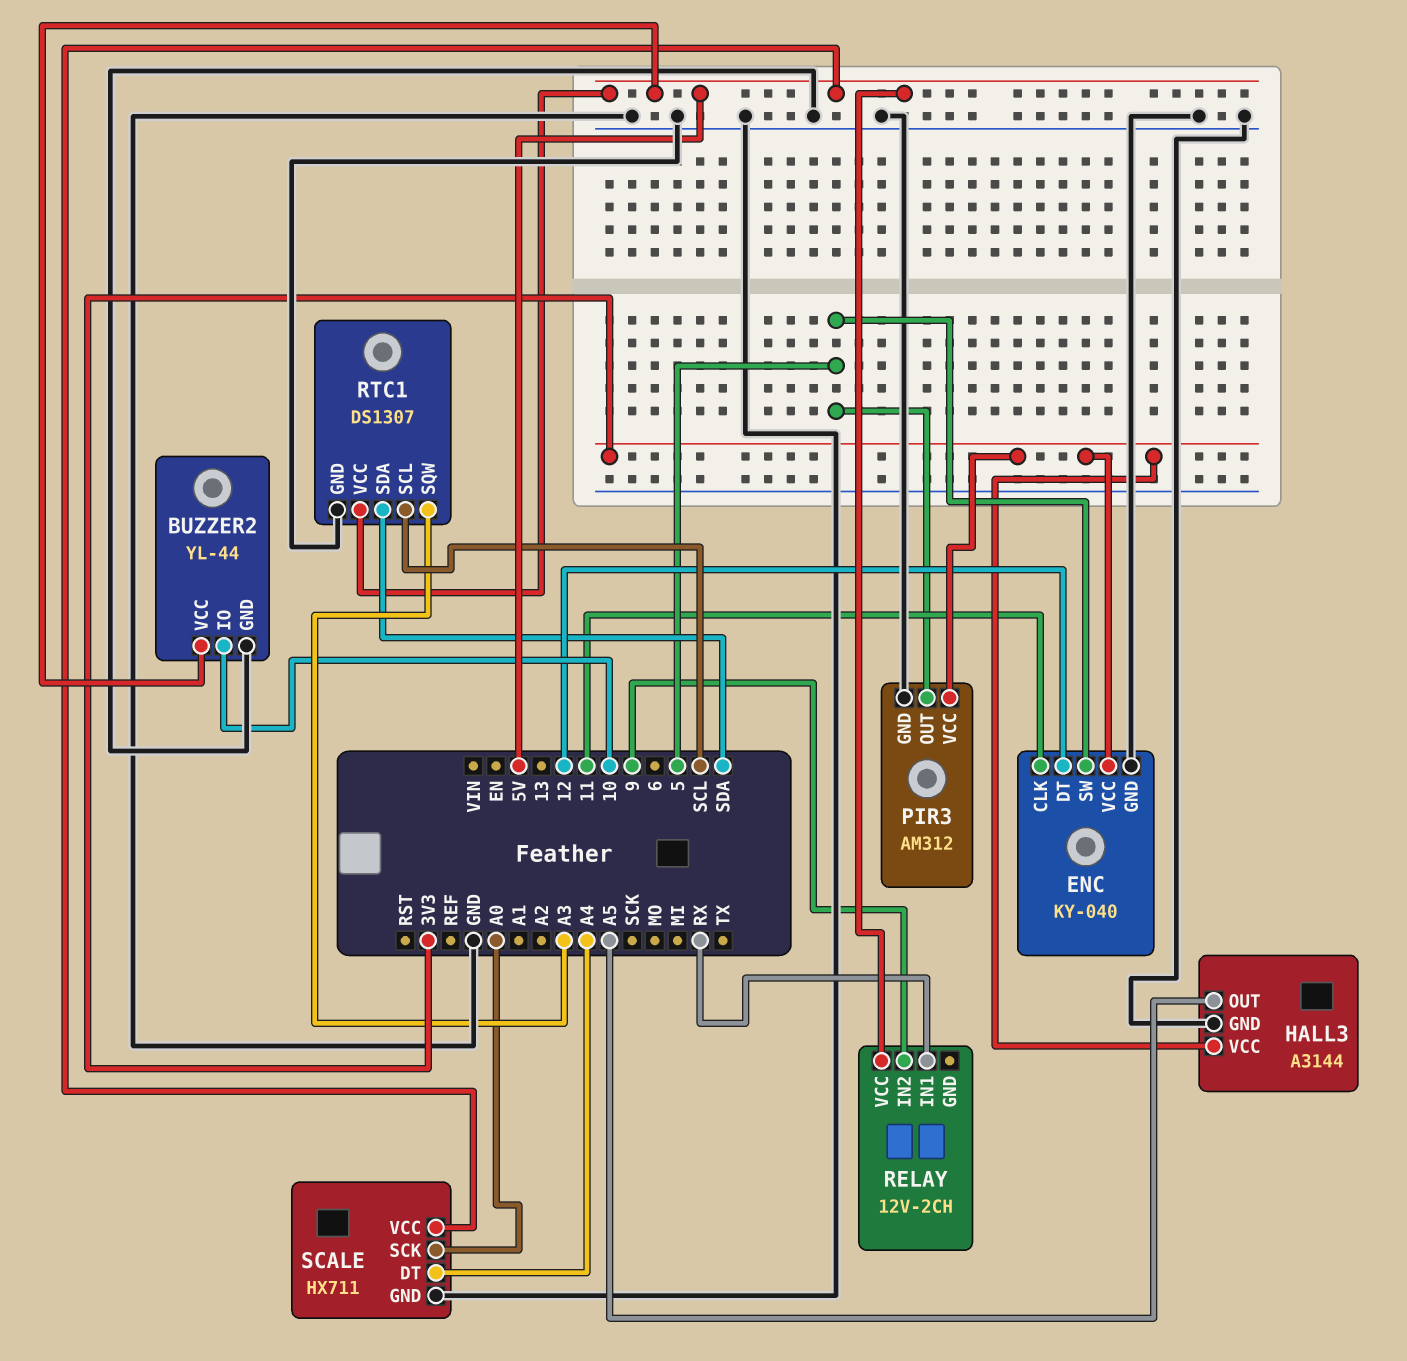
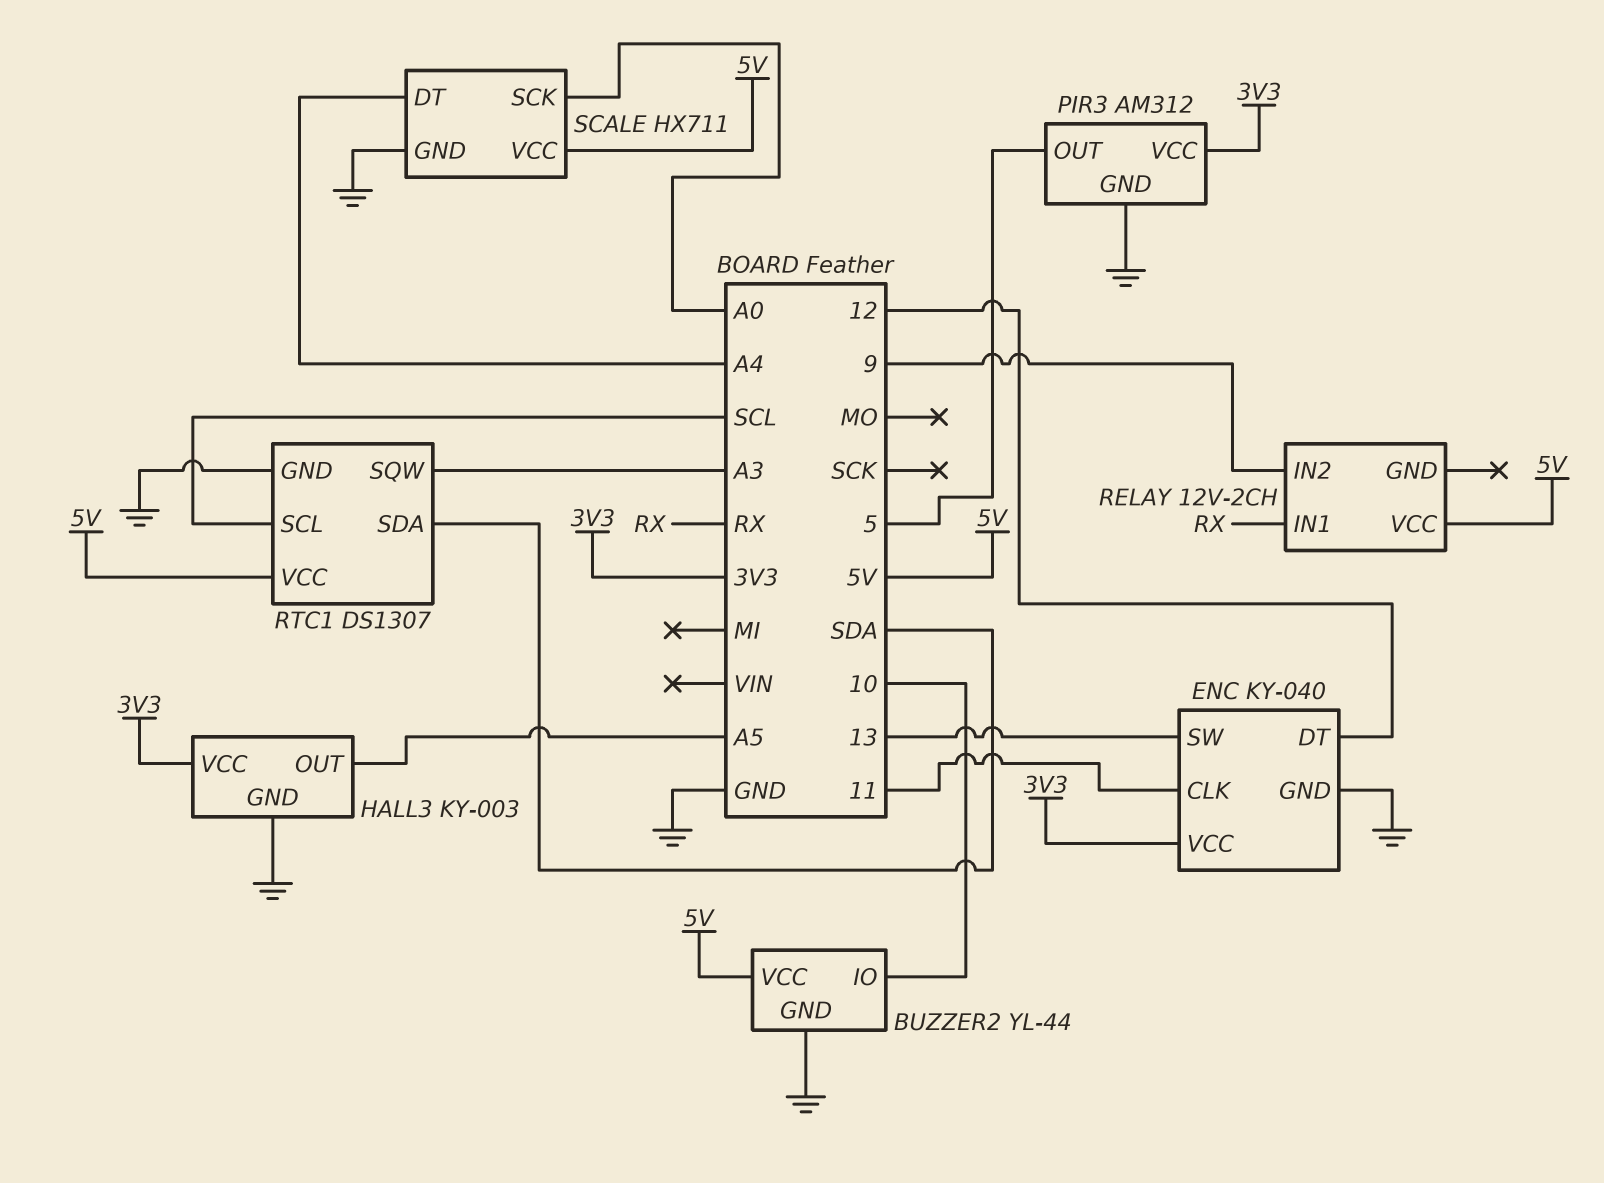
ENC pin SW: 5 -> 13
HALL3: A3144 -> KY-003

